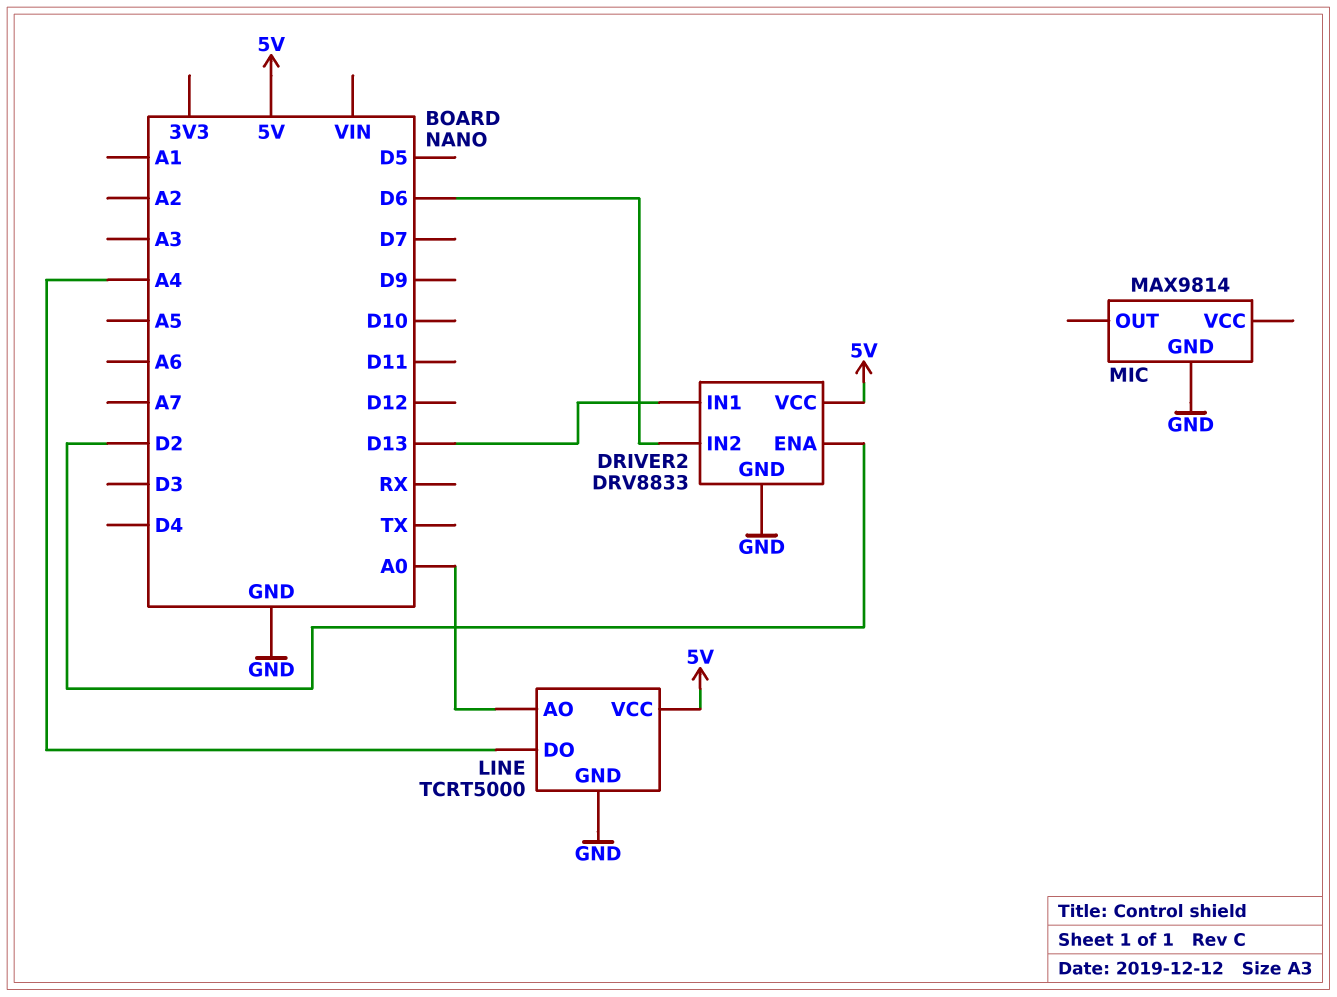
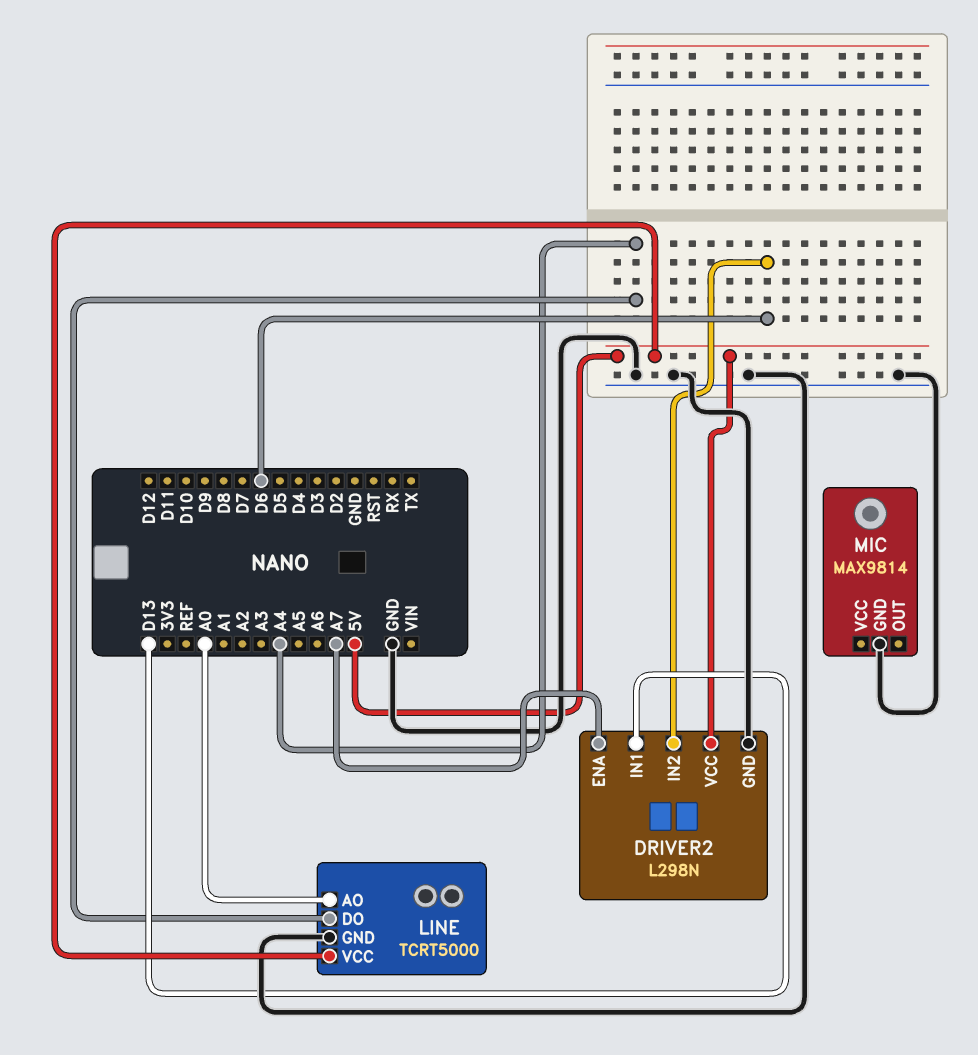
DRIVER2: DRV8833 -> L298N
DRIVER2 pin ENA: D2 -> A7

